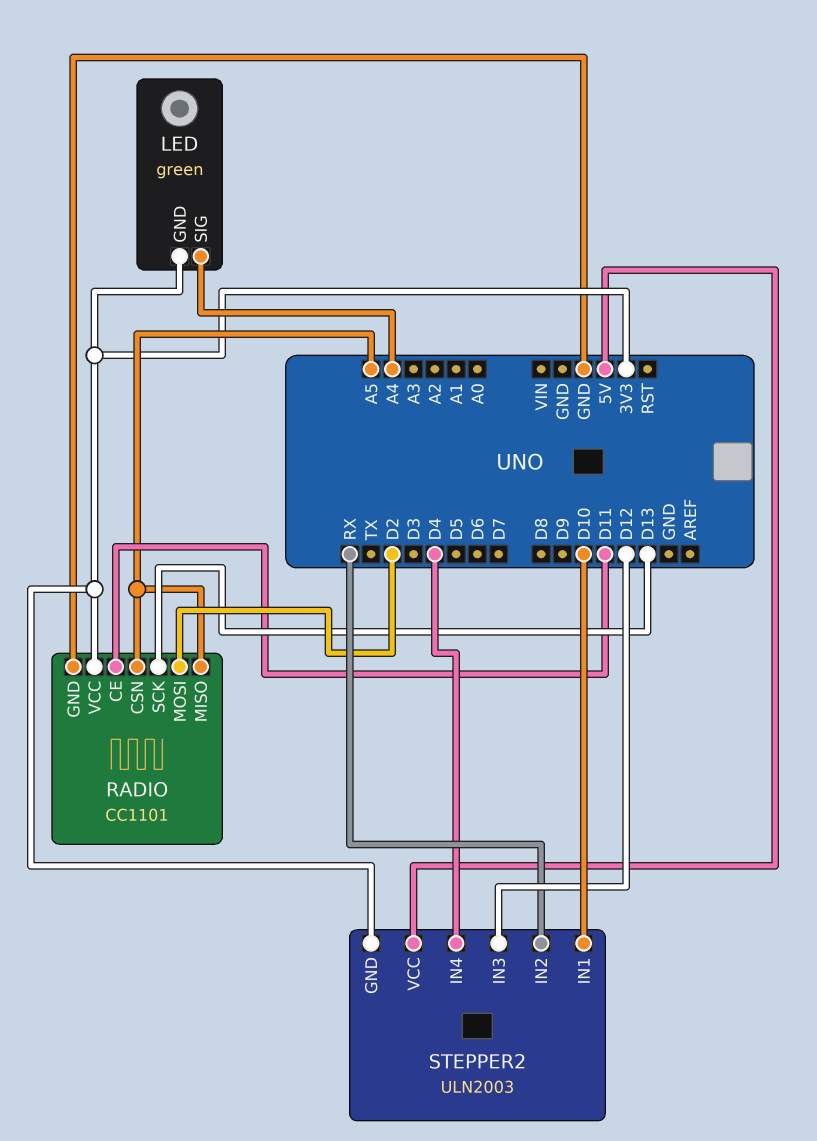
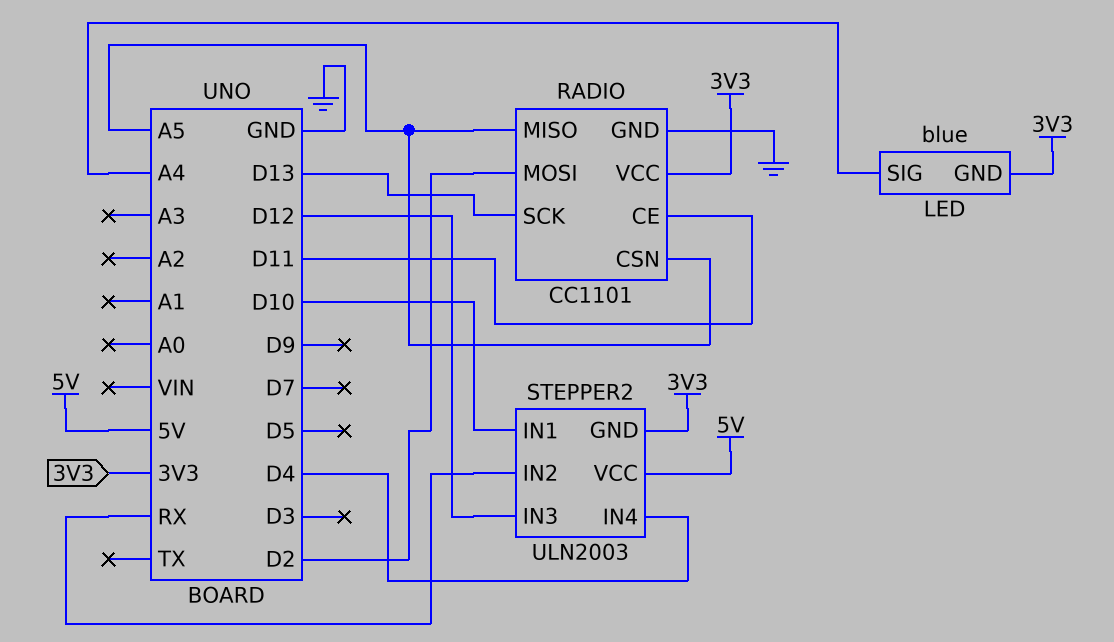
LED: green -> blue

